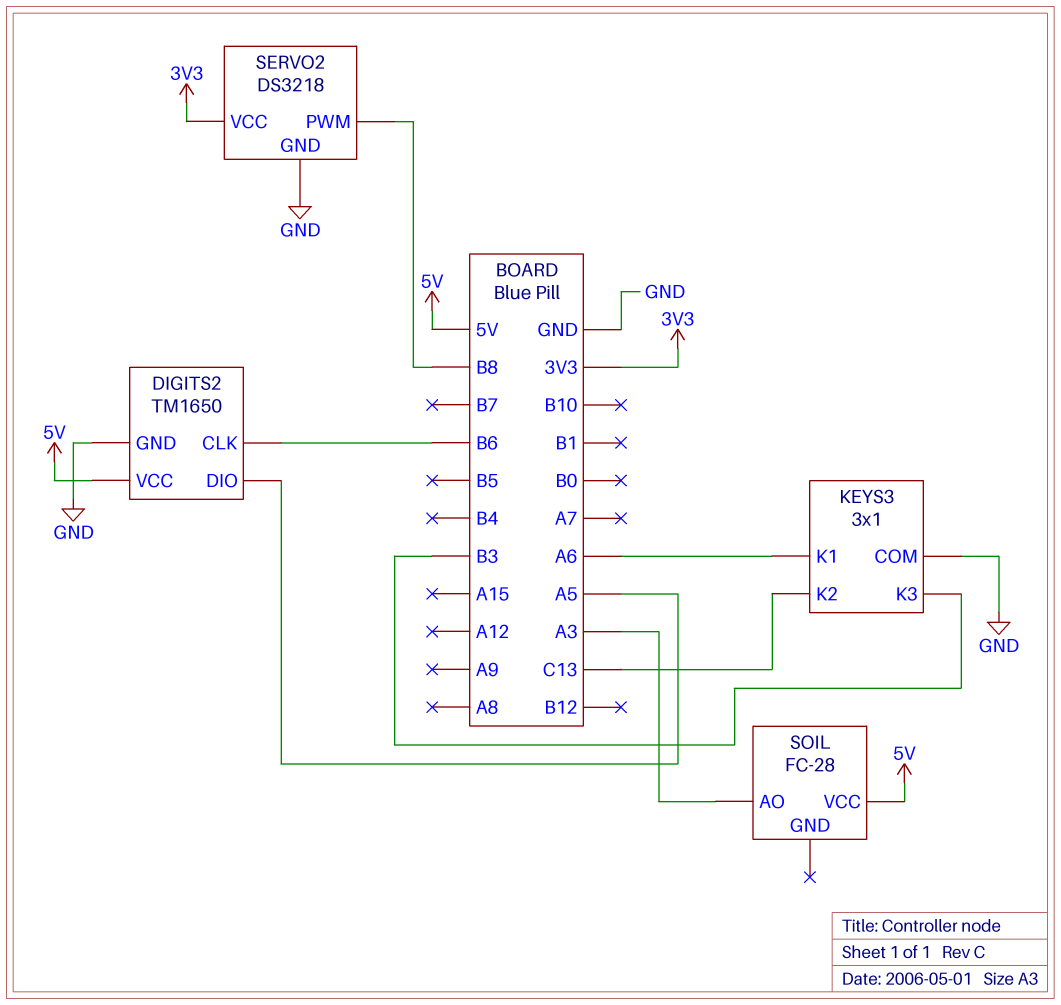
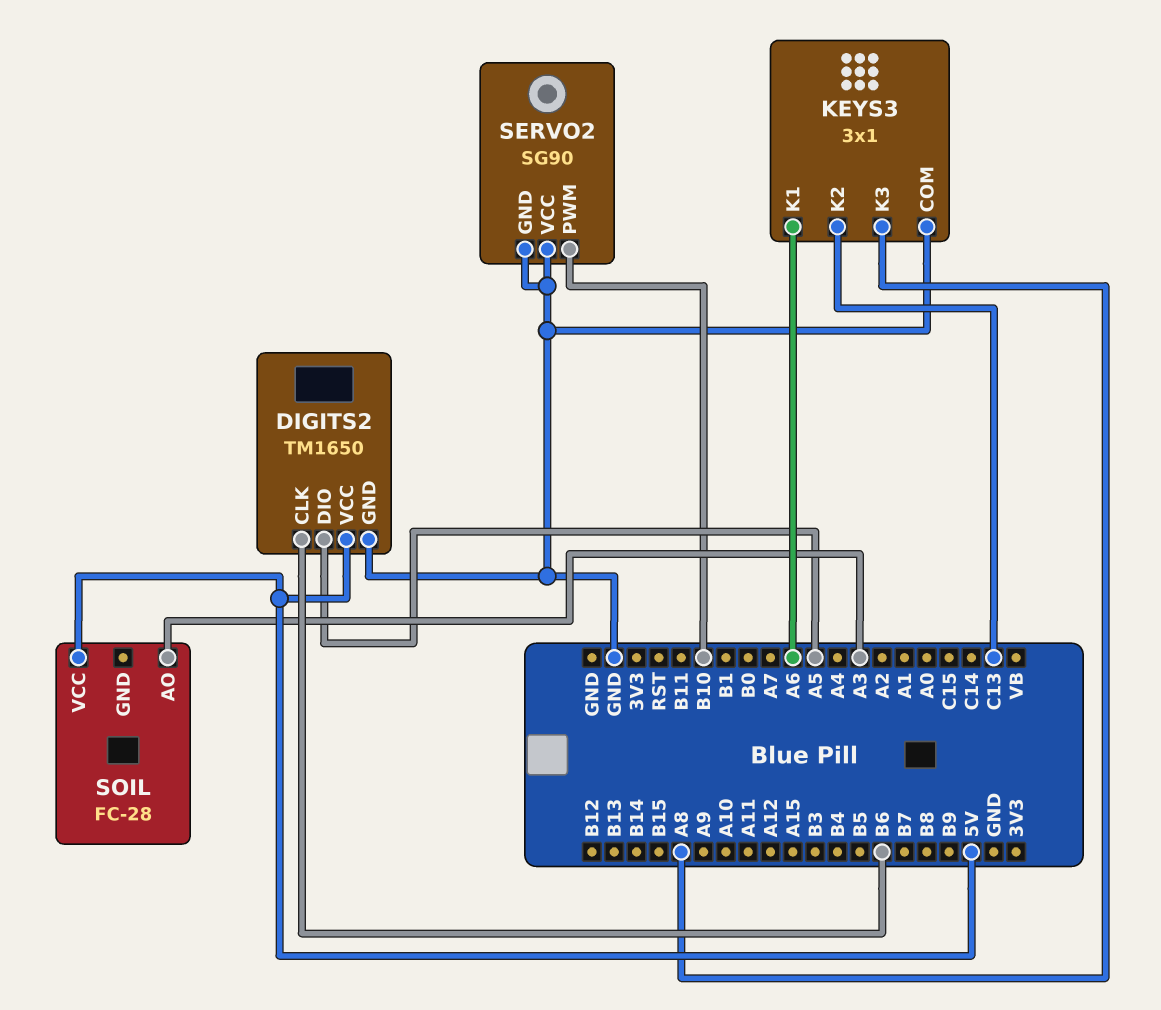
KEYS3 pin K3: B3 -> A8
SERVO2: DS3218 -> SG90
SERVO2 pin PWM: B8 -> B10
SERVO2 pin VCC: 3V3 -> GND

